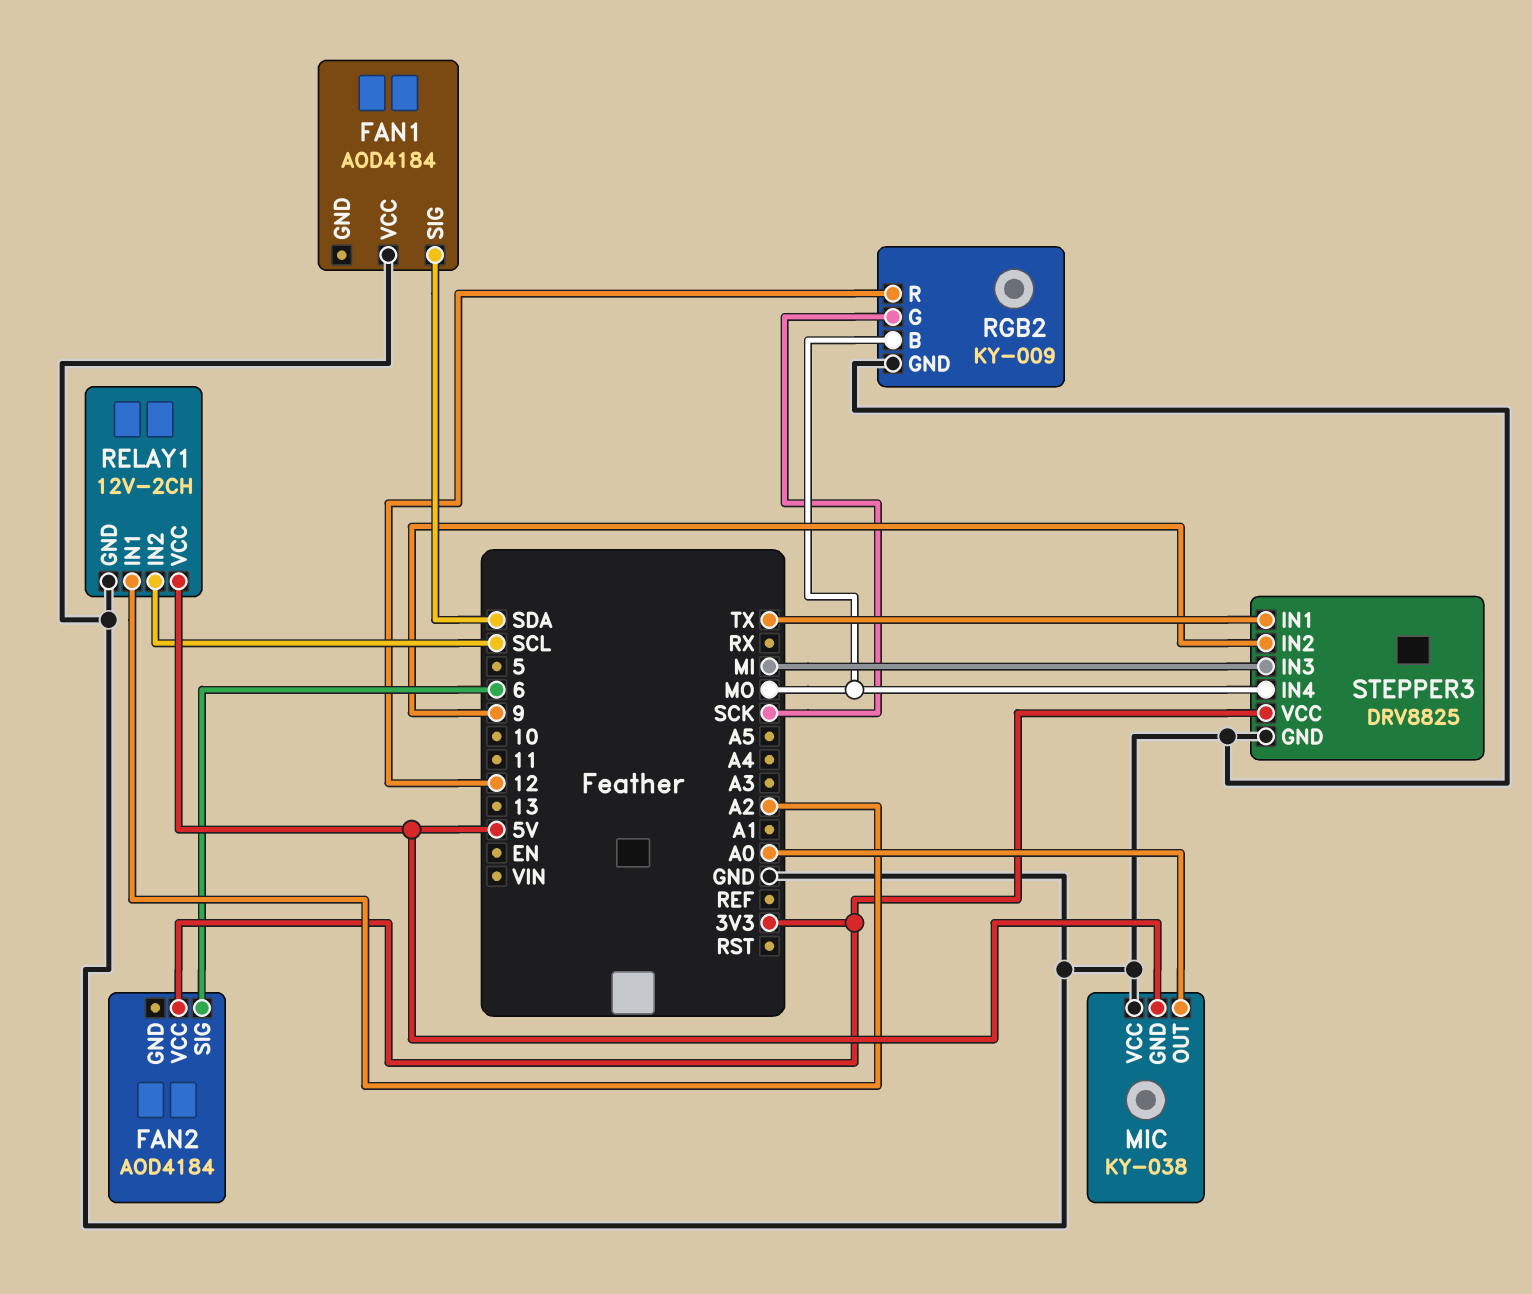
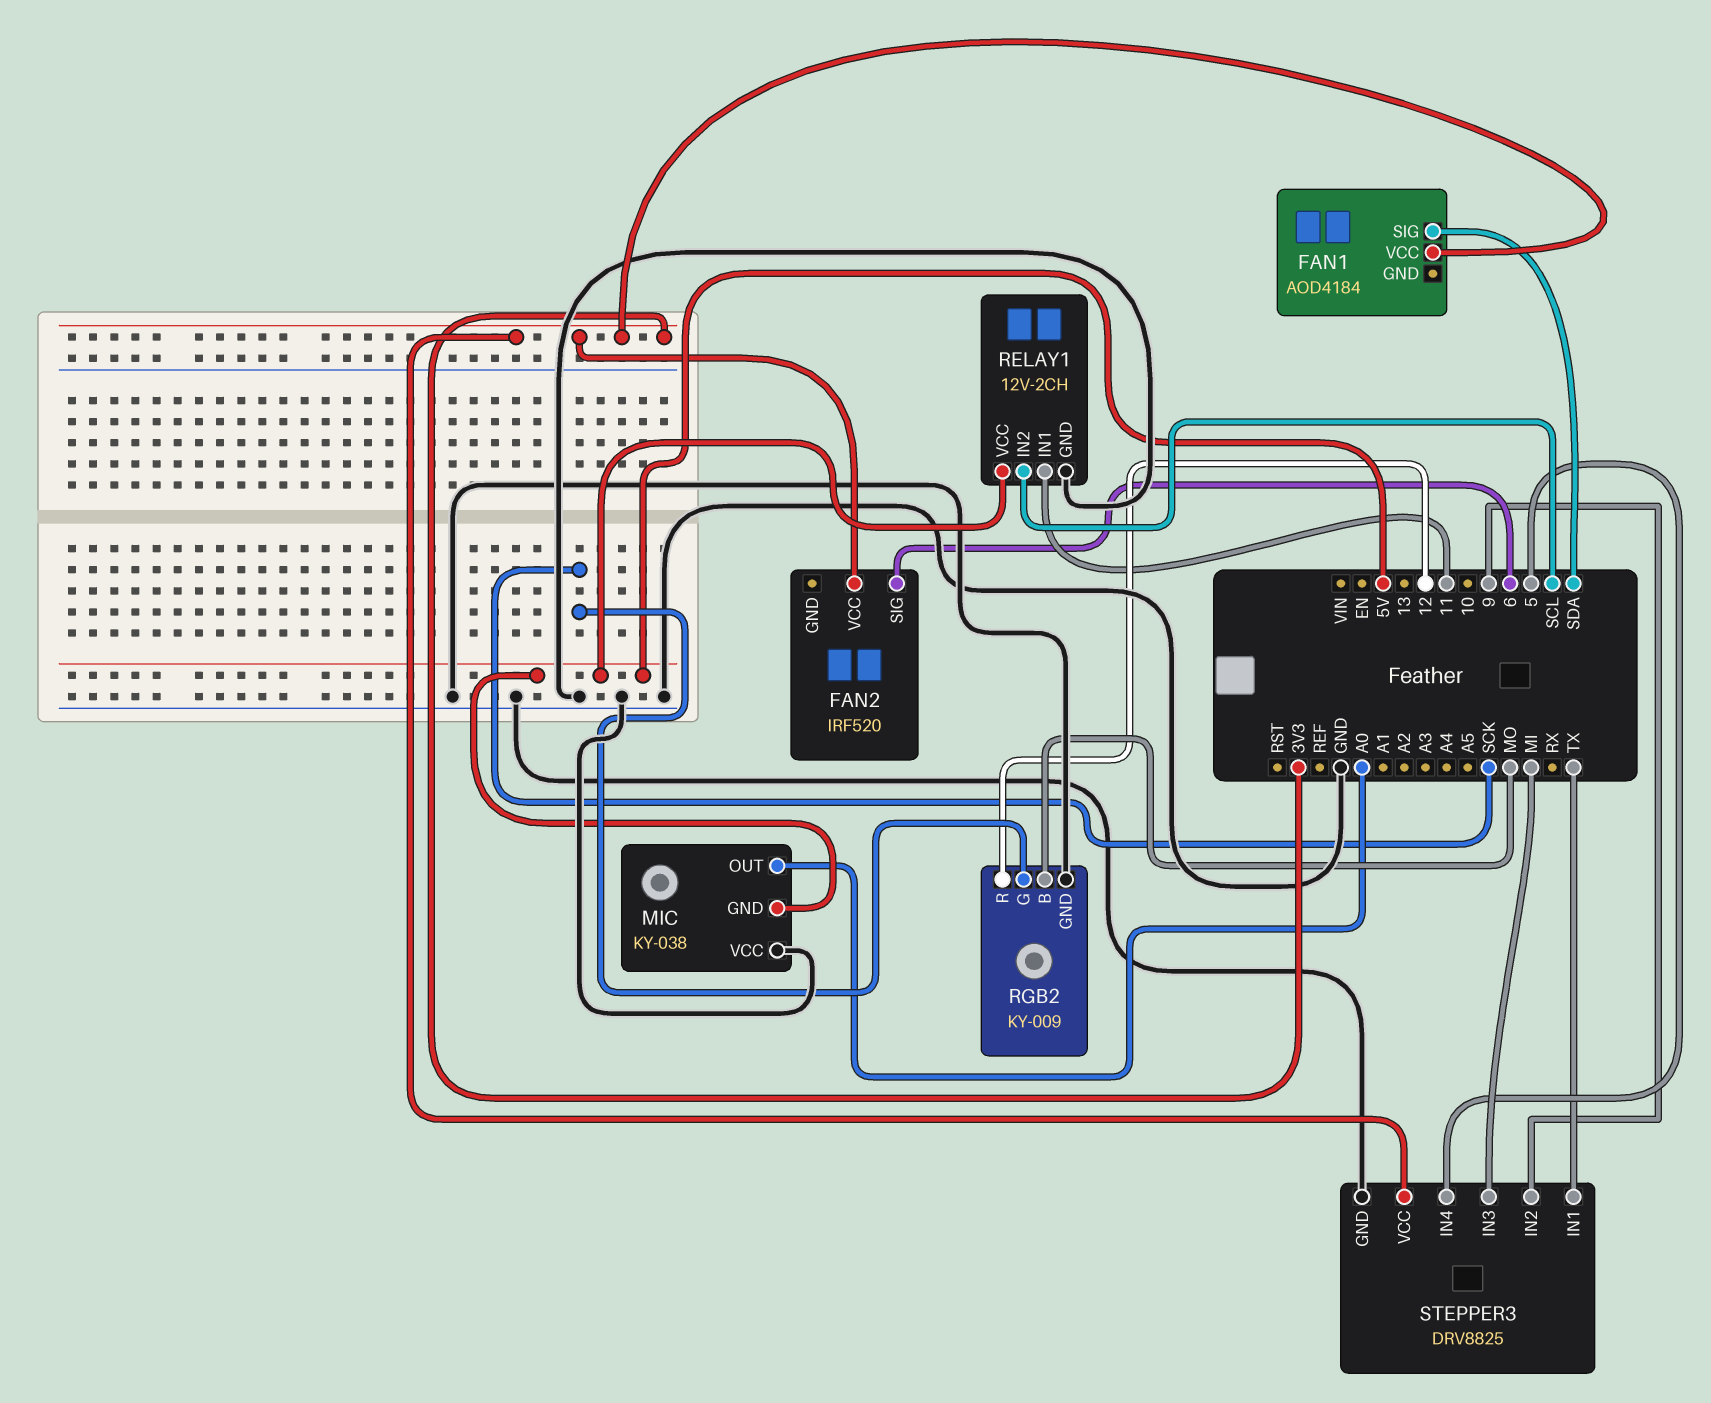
FAN1 pin VCC: GND -> 3V3
FAN2: AOD4184 -> IRF520
RELAY1 pin IN1: A2 -> 11
STEPPER3 pin IN4: MO -> 5

